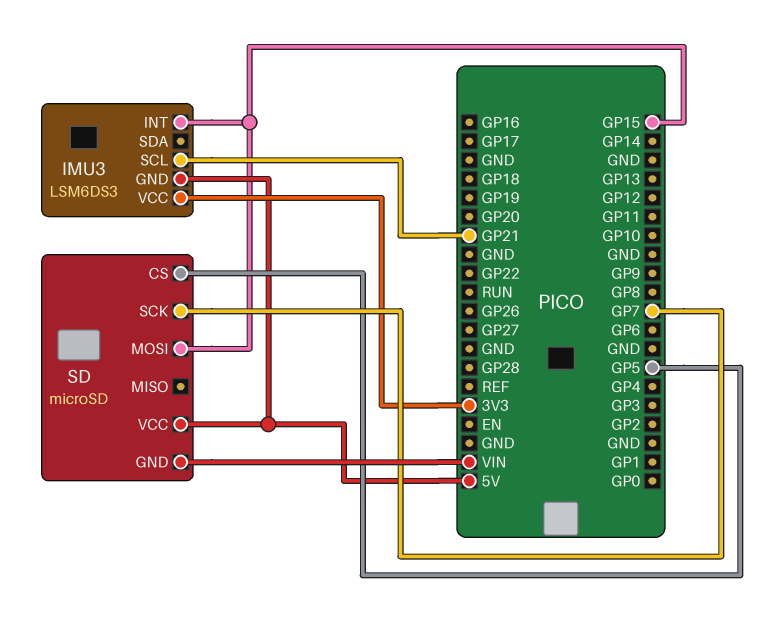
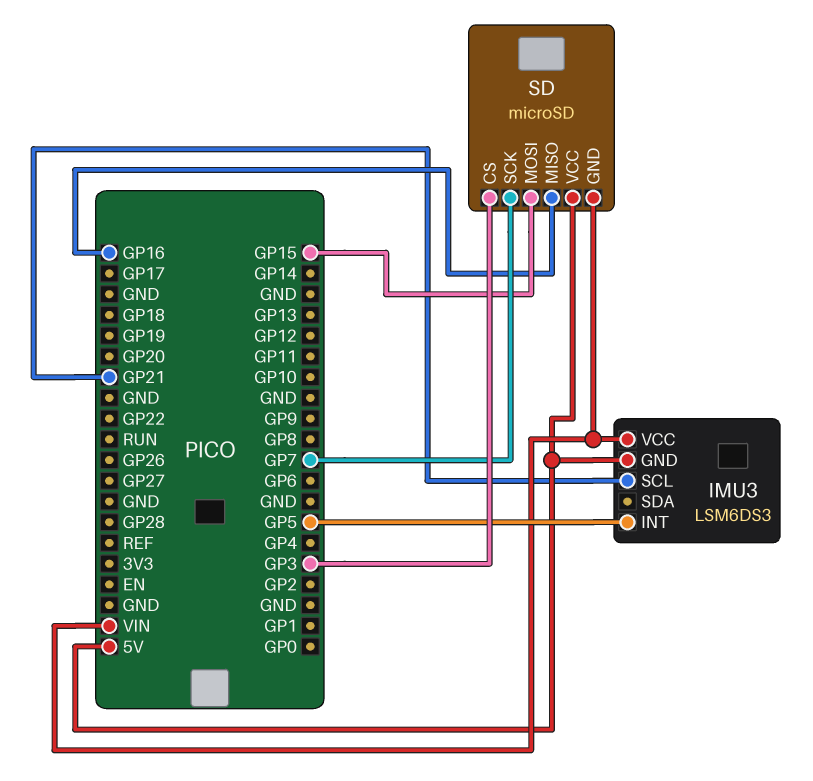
IMU3 pin INT: GP15 -> GP5
IMU3 pin VCC: 3V3 -> VIN
SD pin CS: GP5 -> GP3
SD pin MISO: none -> GP16

